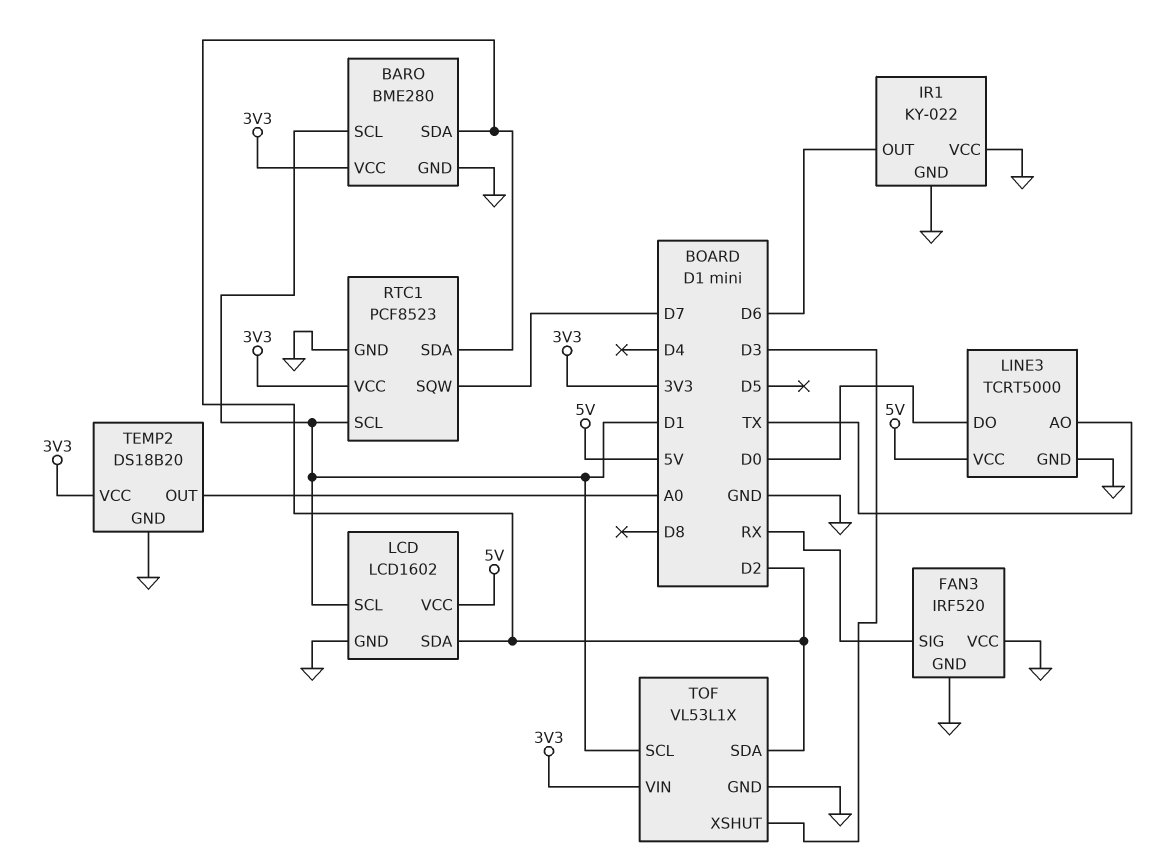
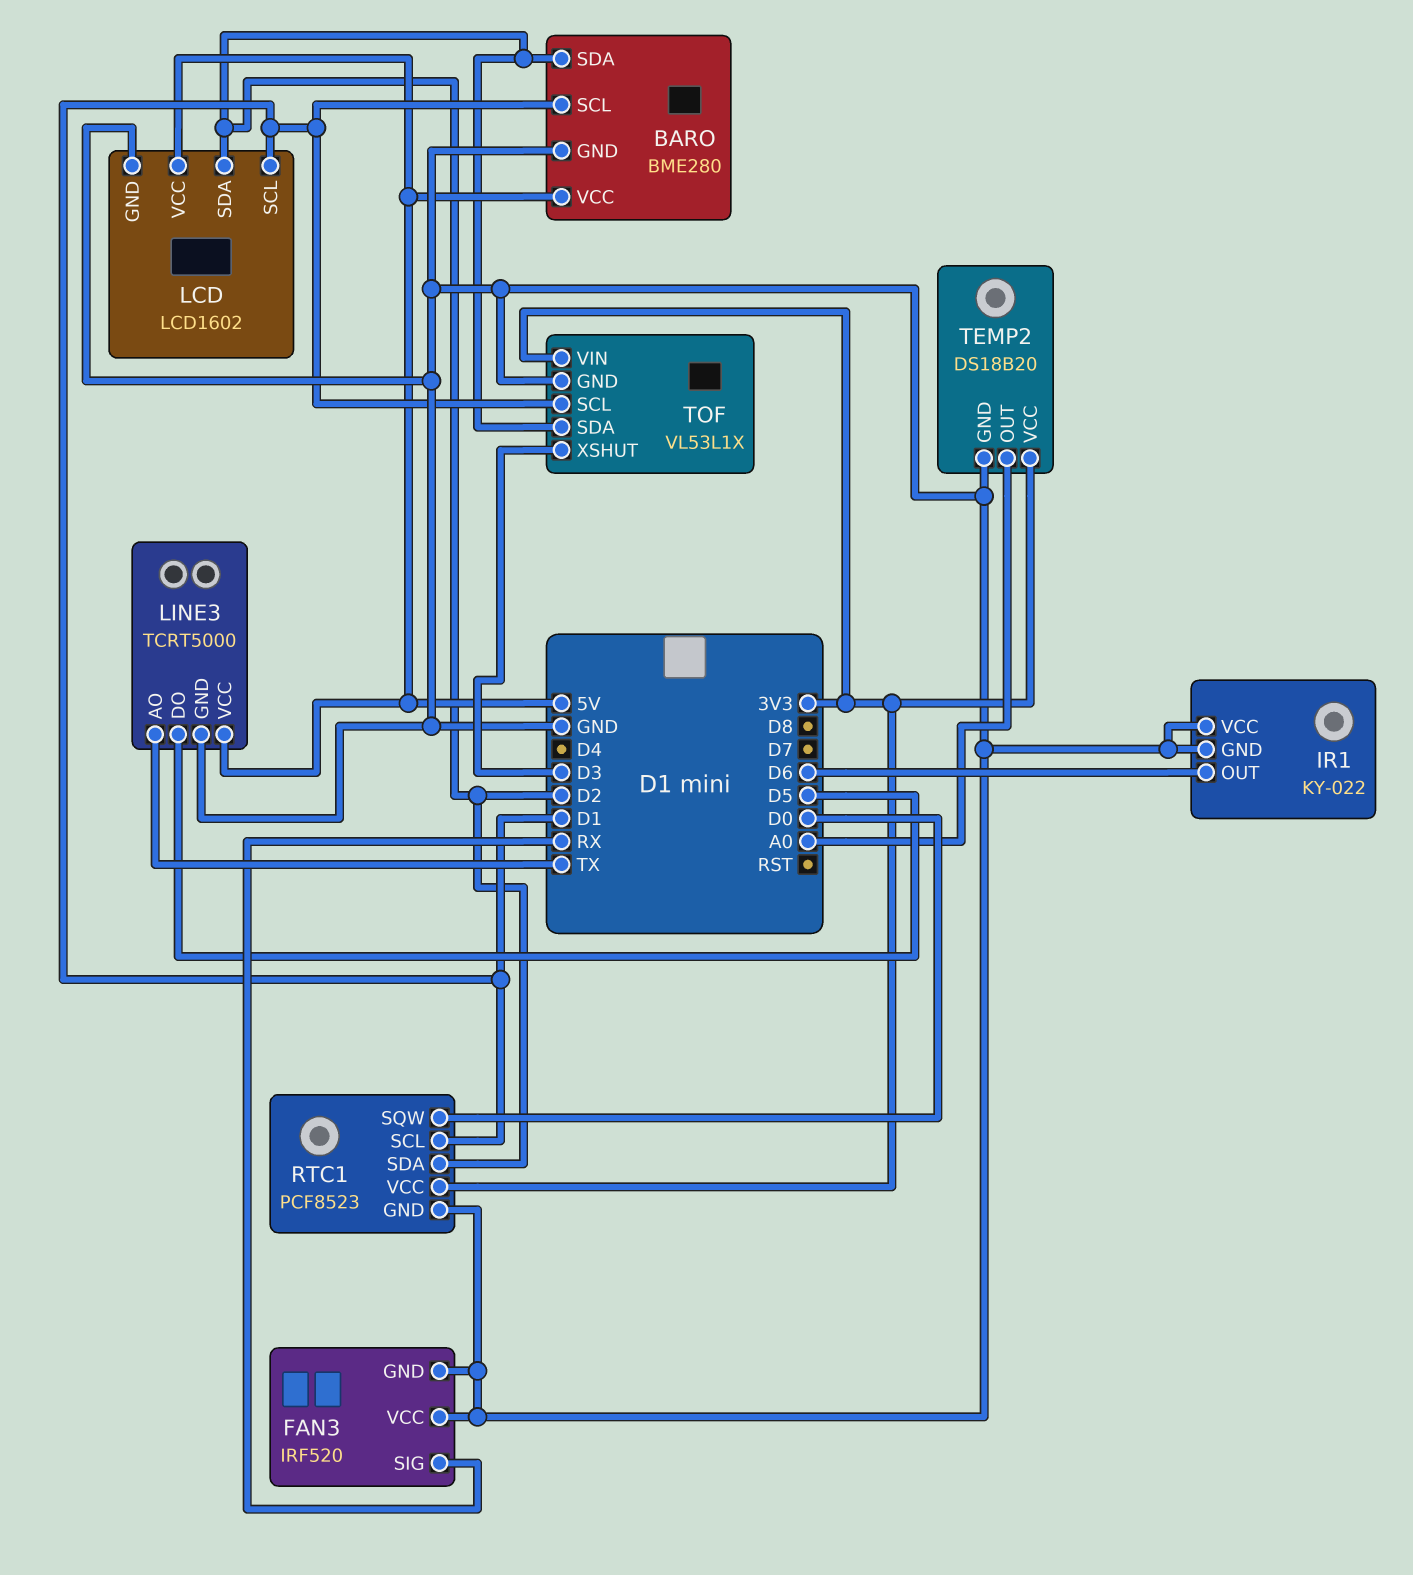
BARO pin VCC: 3V3 -> 5V
LINE3 pin DO: D0 -> D5
RTC1 pin SQW: D7 -> D0

